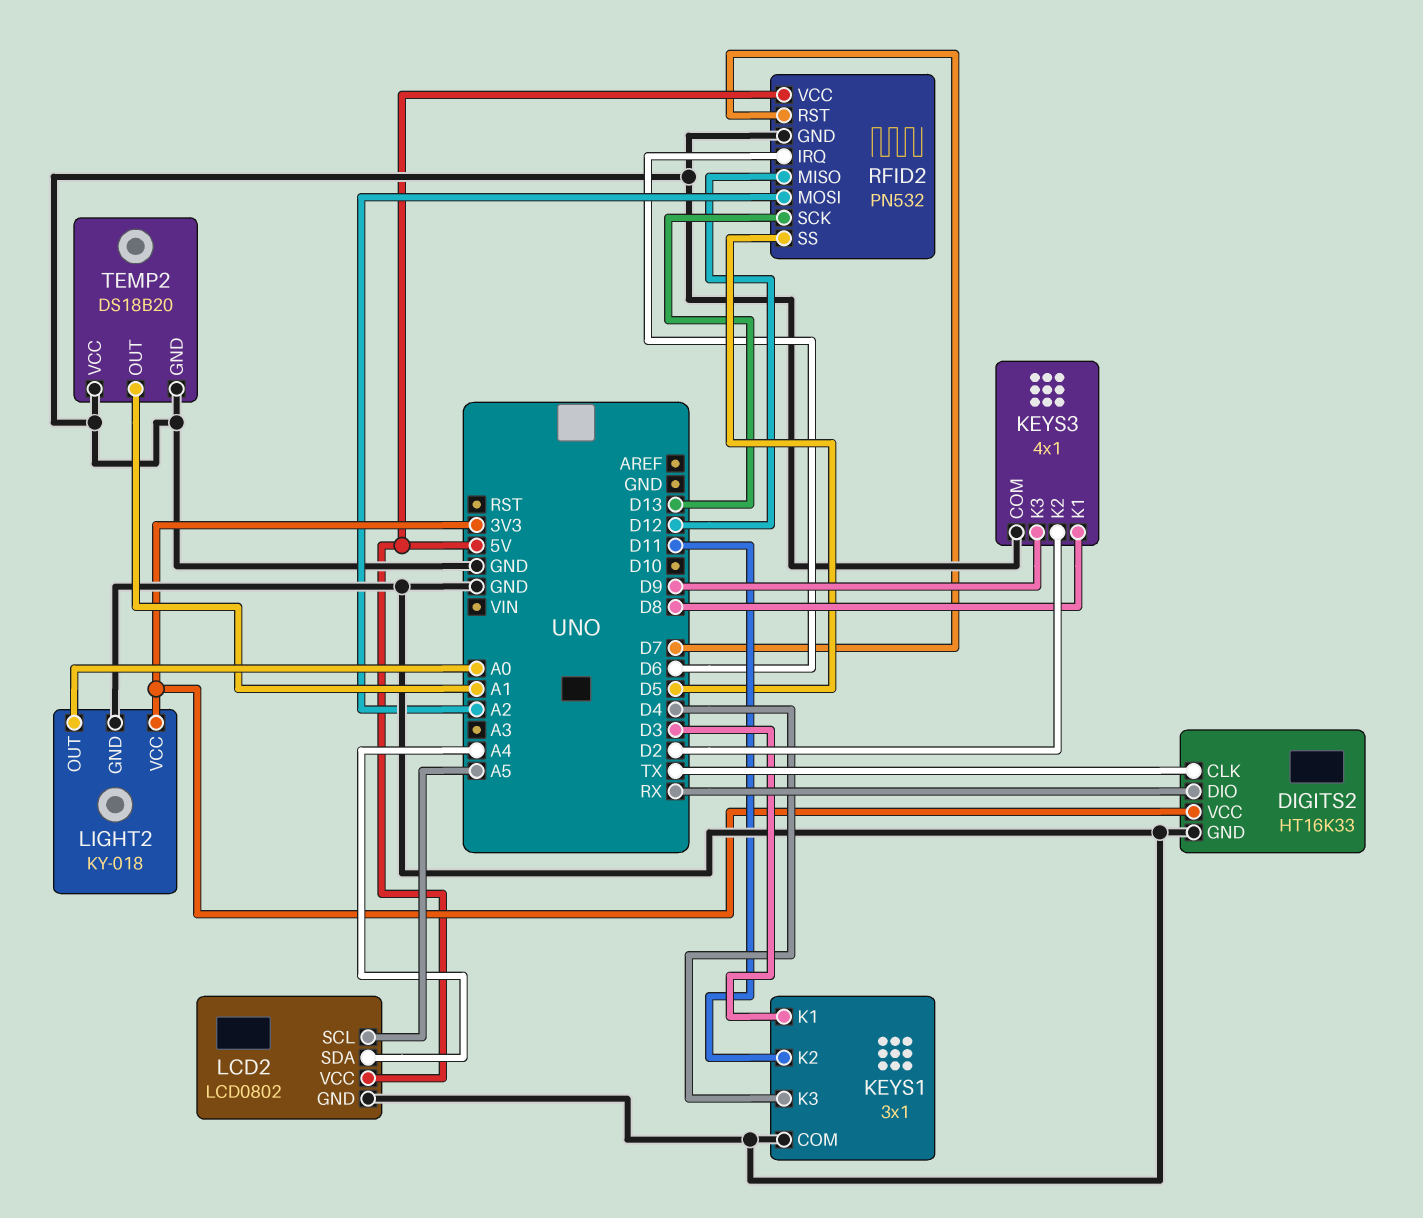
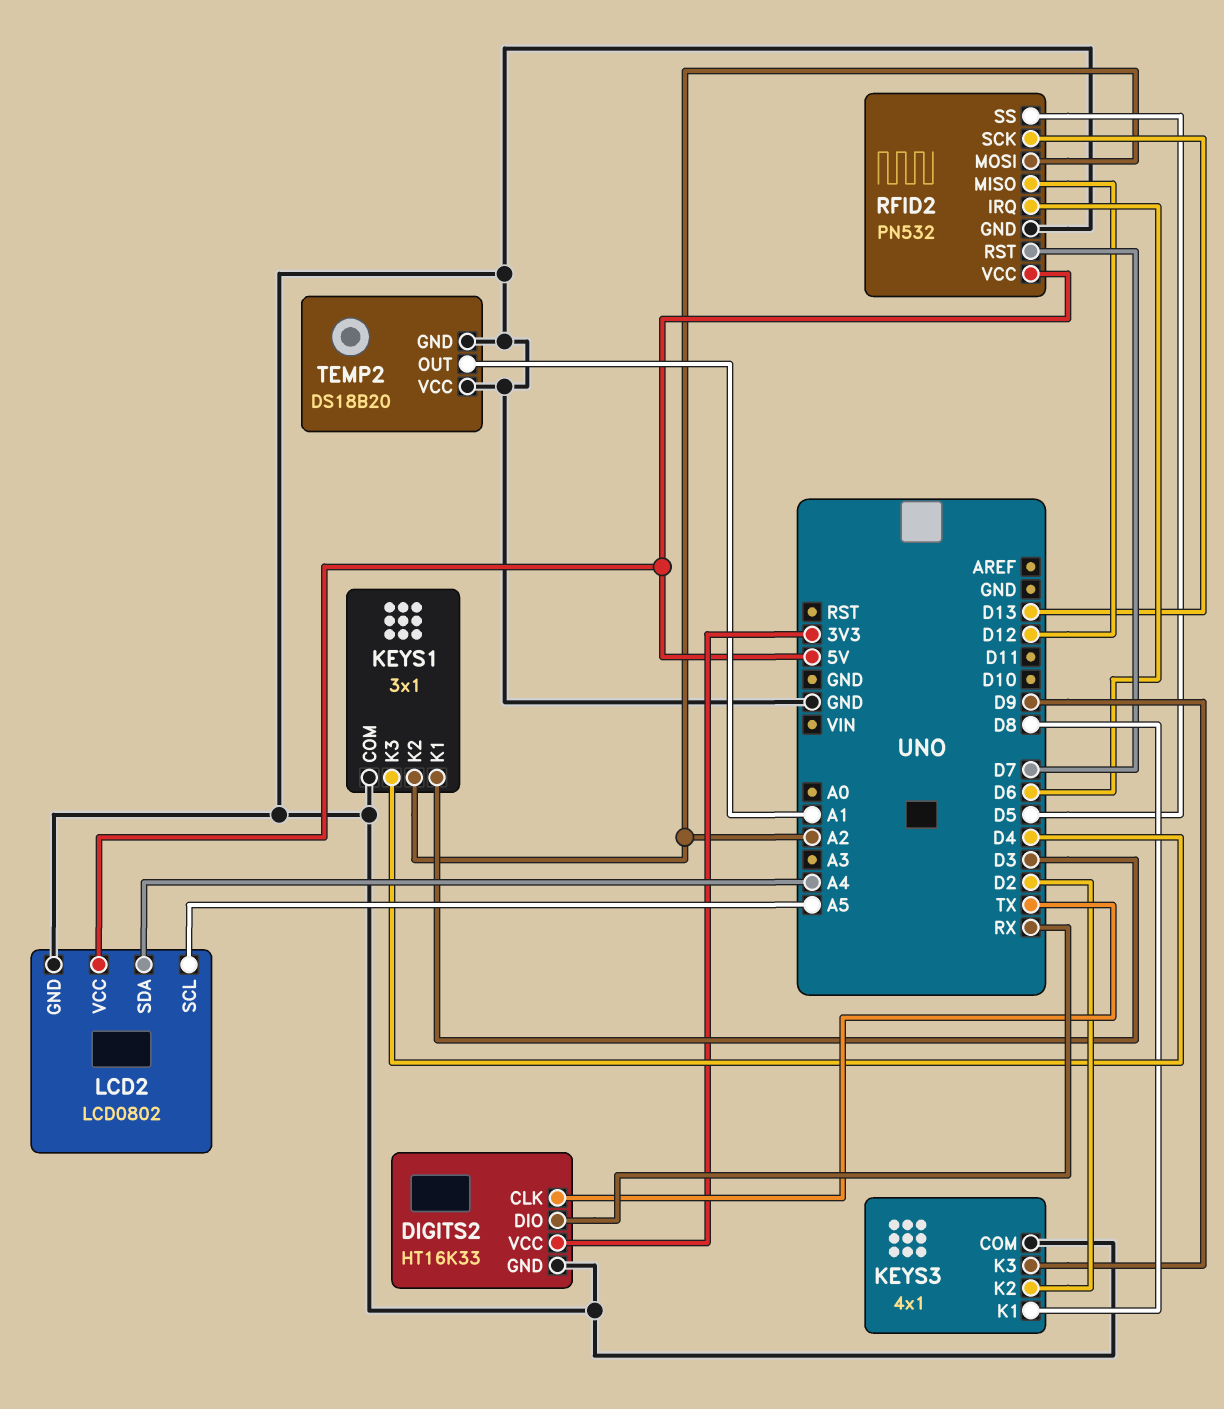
KEYS1 pin K2: D11 -> A2
LIGHT2: KY-018 -> none
LIGHT2 pin GND: GND -> none
LIGHT2 pin OUT: A0 -> none
LIGHT2 pin VCC: 3V3 -> none

